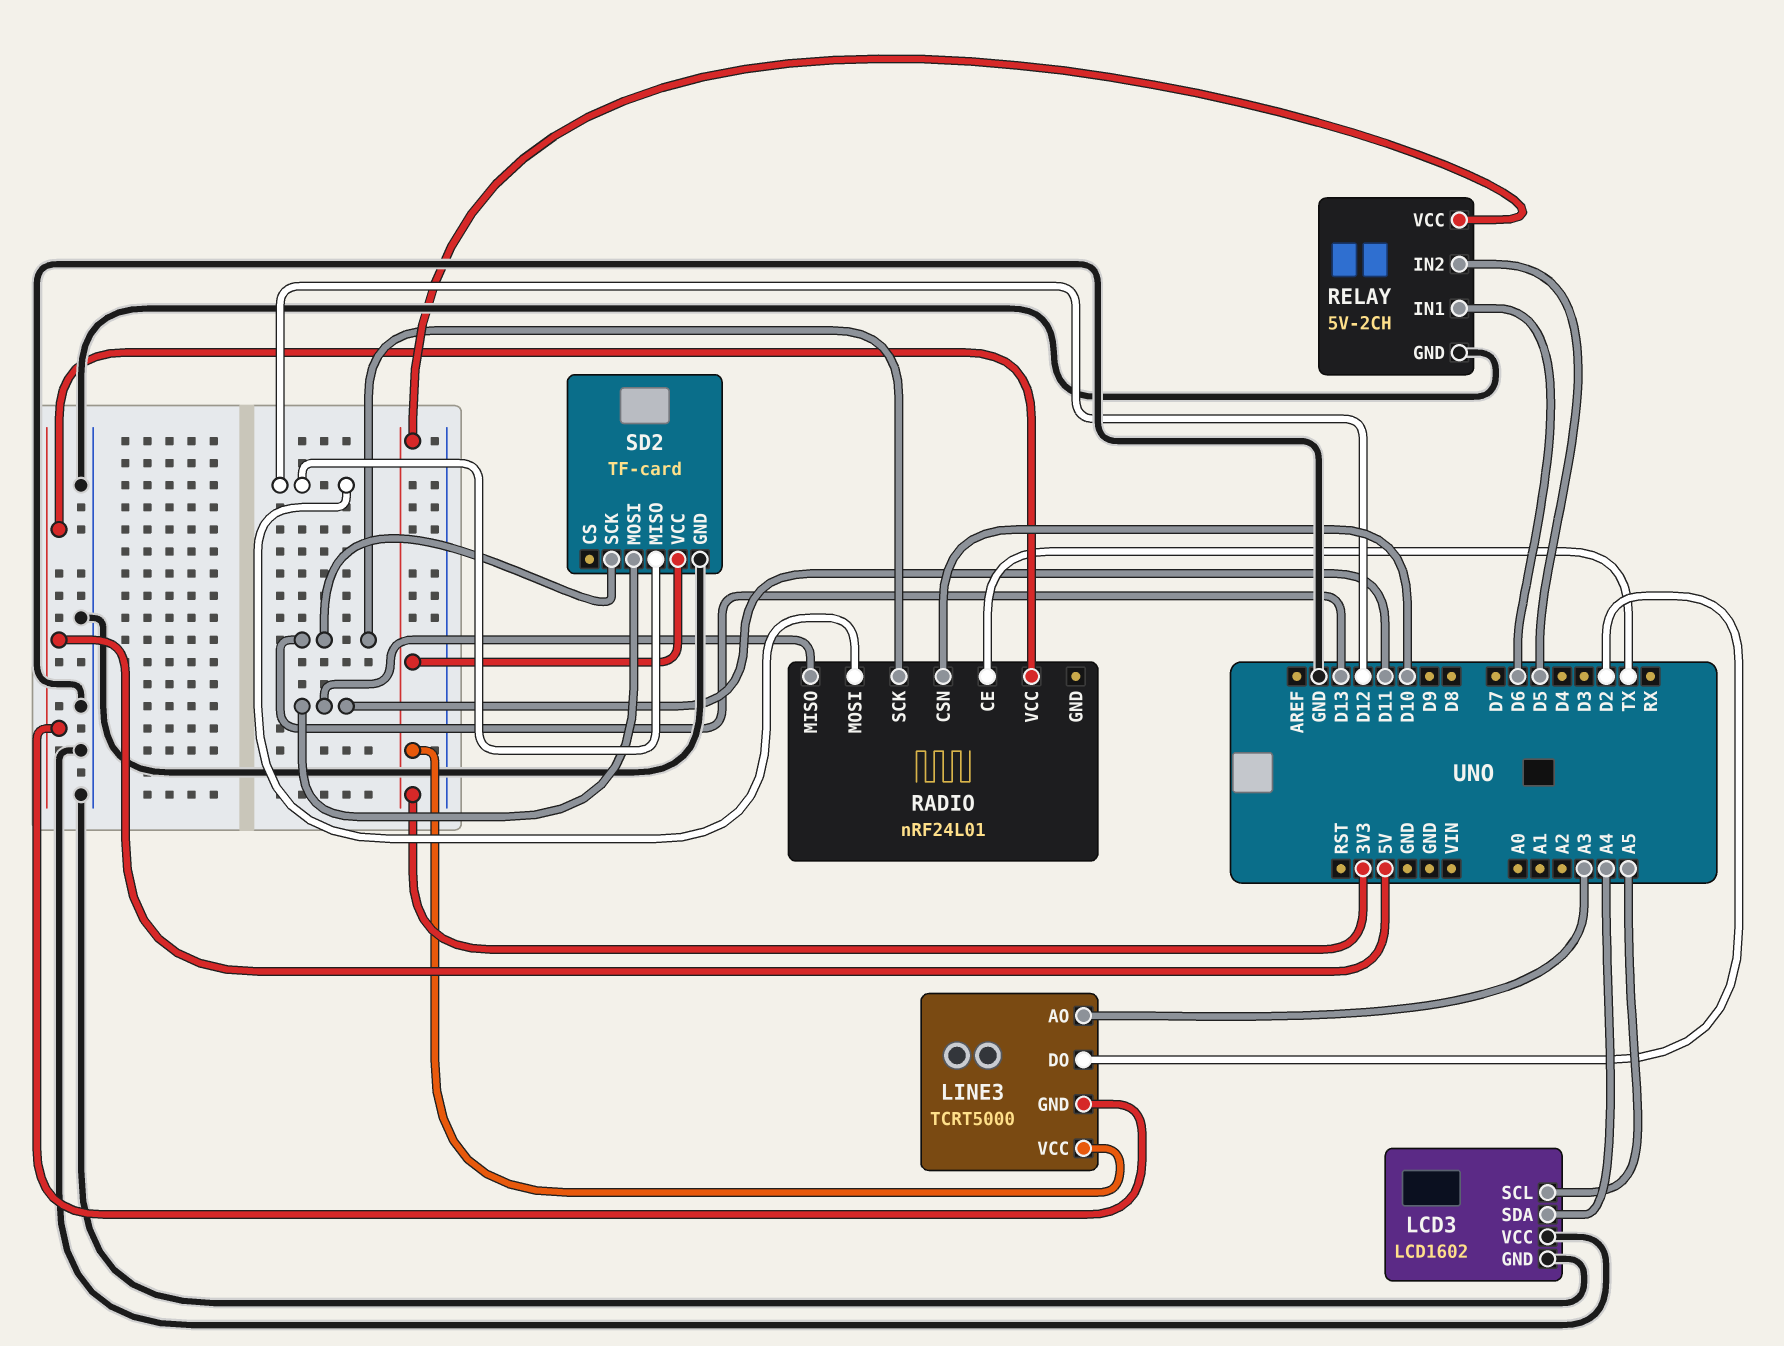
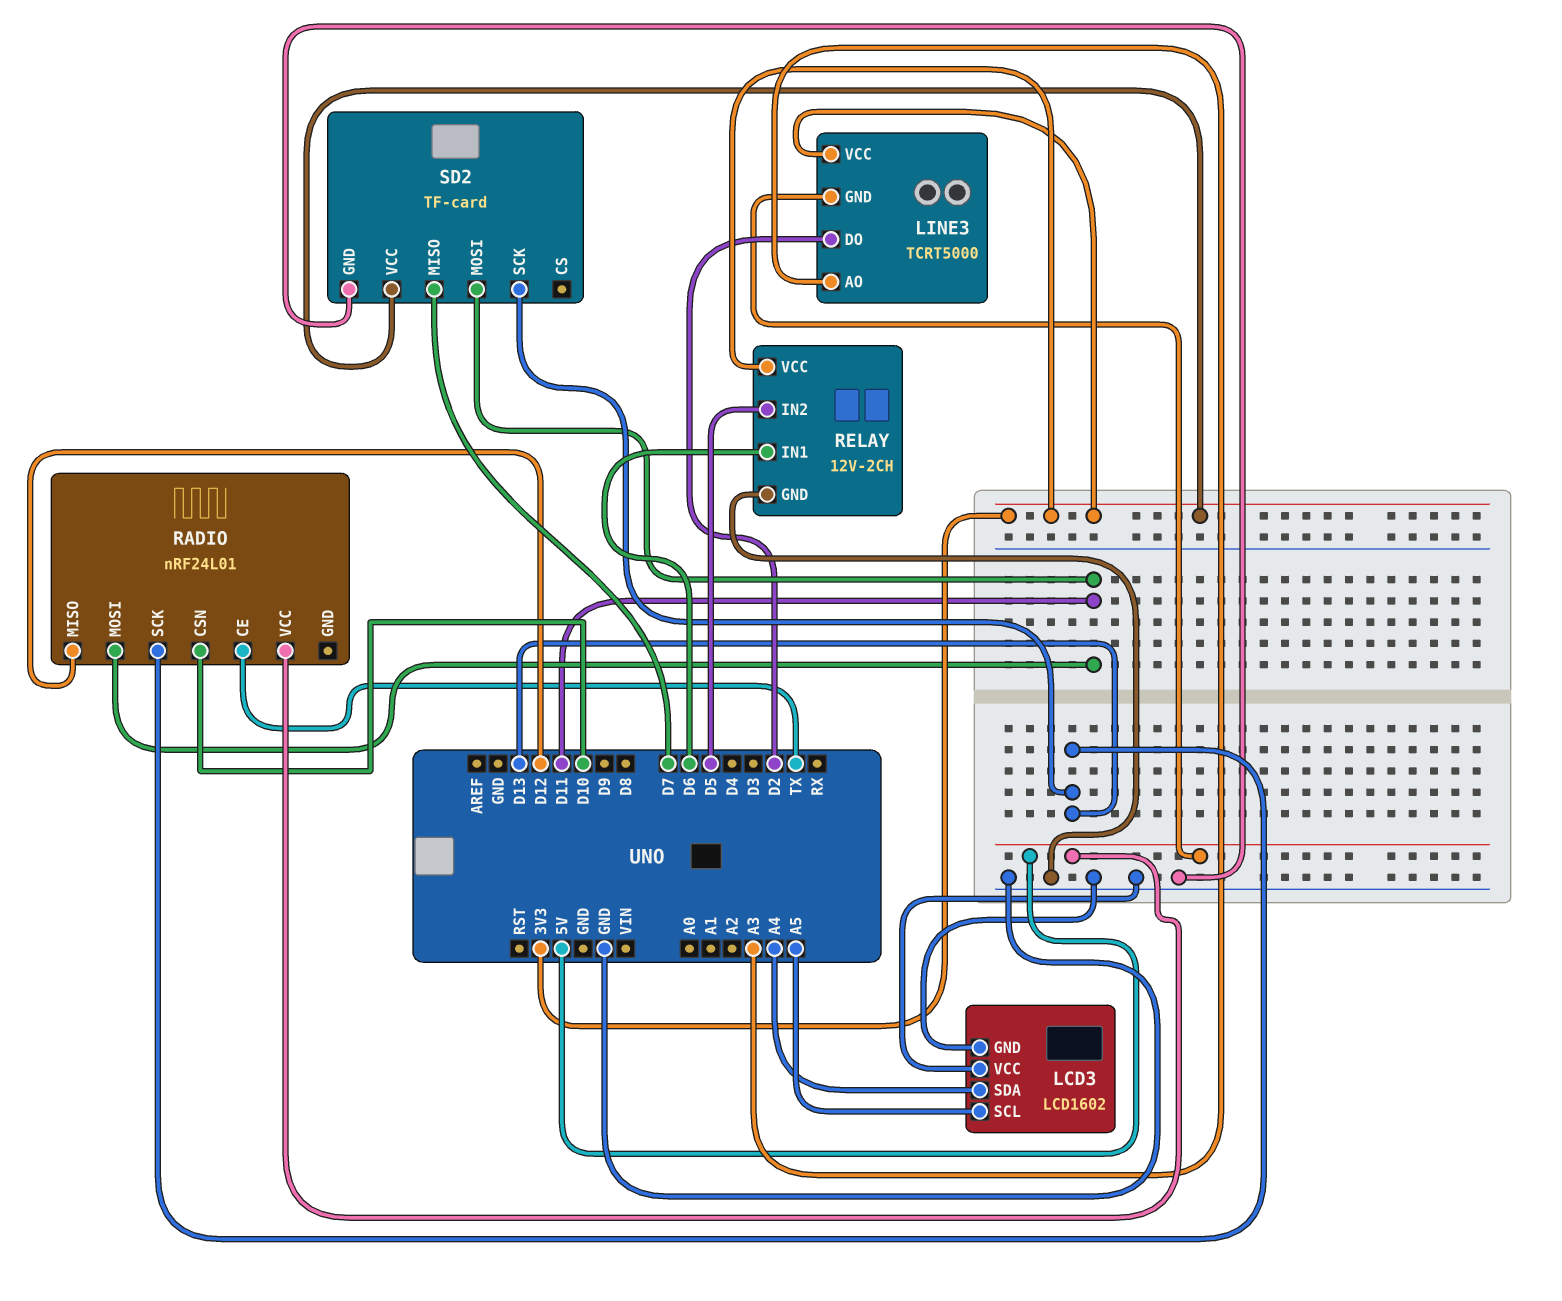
RADIO pin MISO: D11 -> D12
RADIO pin MOSI: D12 -> D11
RELAY: 5V-2CH -> 12V-2CH
SD2 pin MISO: D12 -> D7

